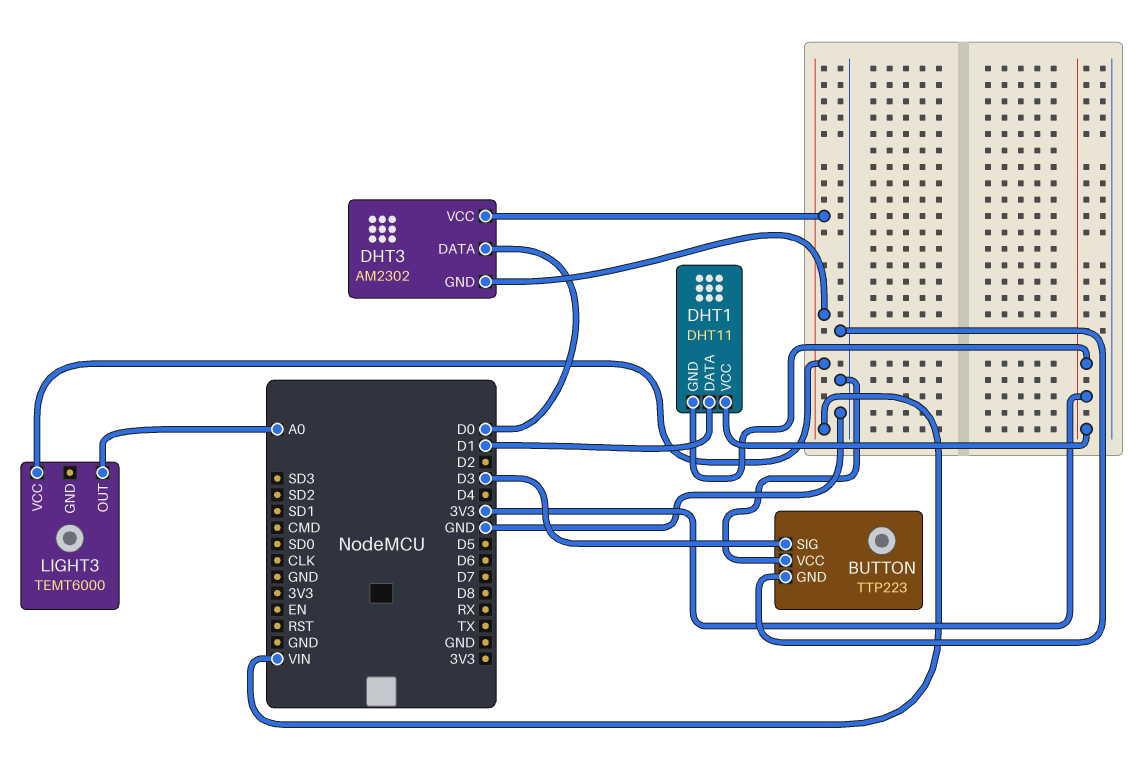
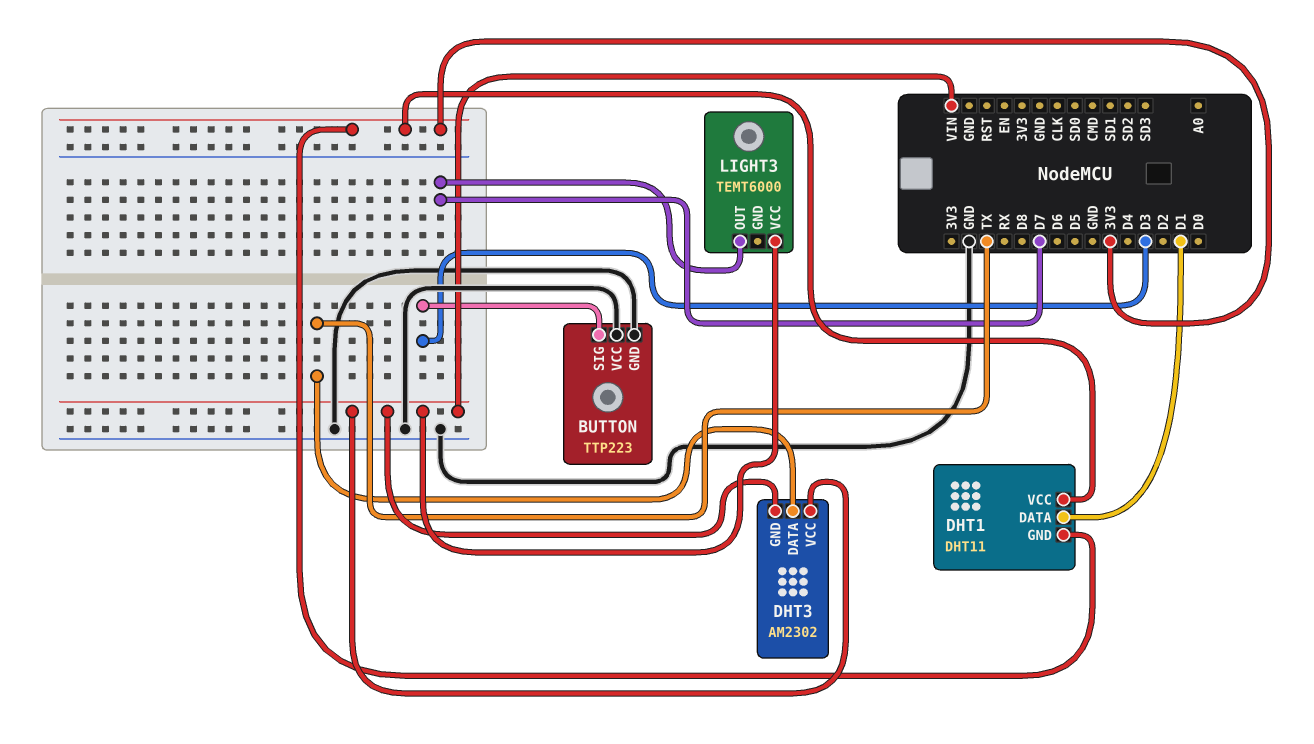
DHT3 pin DATA: D0 -> TX
LIGHT3 pin OUT: A0 -> D7

